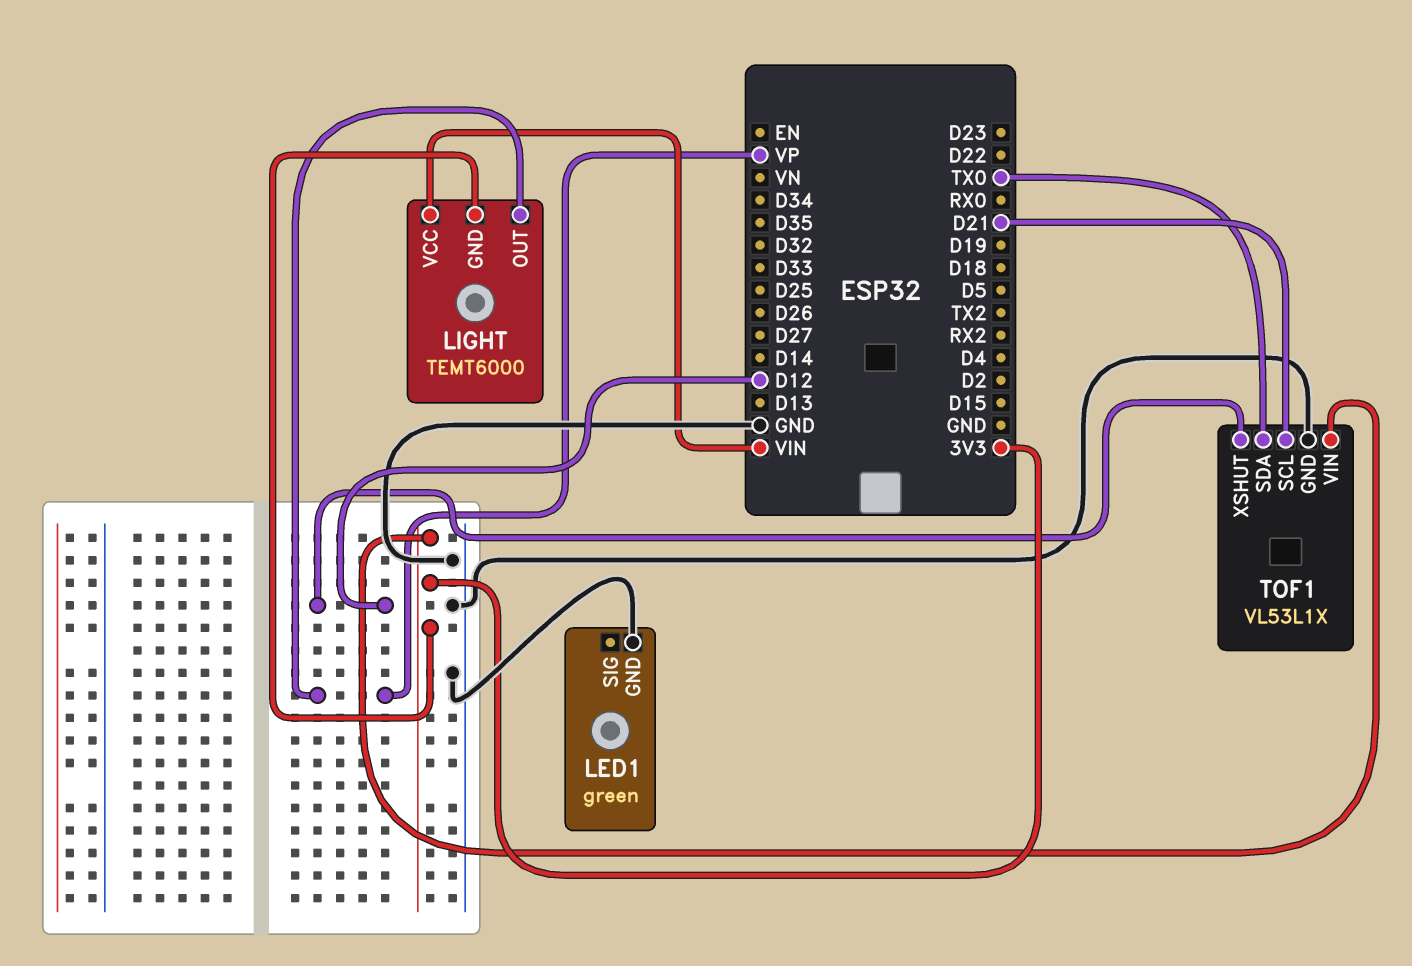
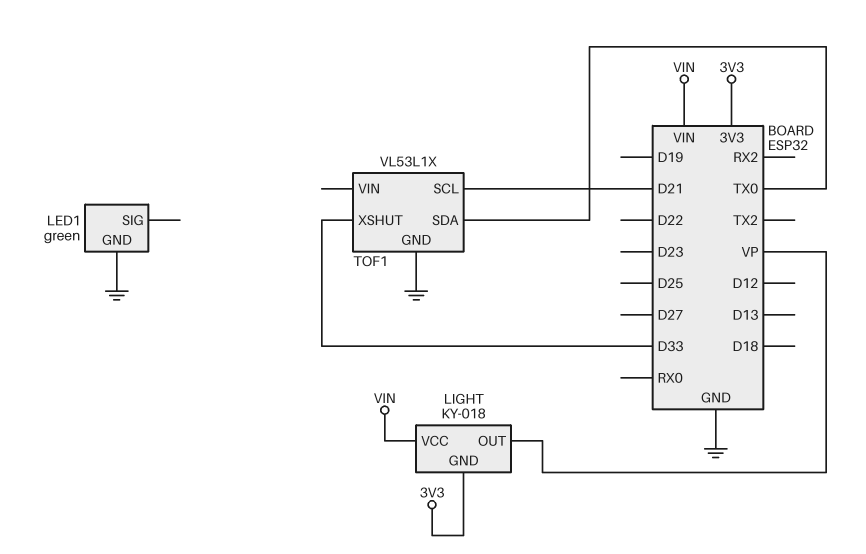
LIGHT: TEMT6000 -> KY-018
TOF1 pin VIN: 3V3 -> none
TOF1 pin XSHUT: D12 -> D33

